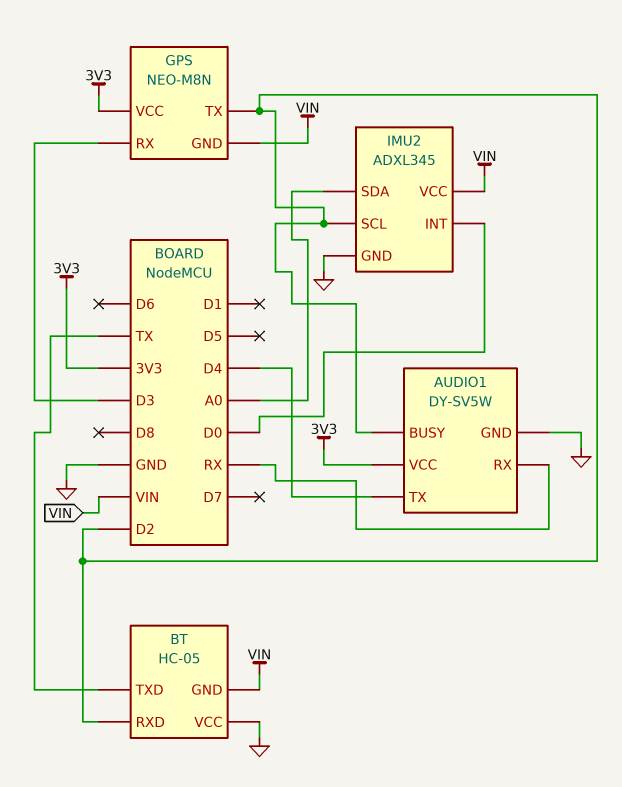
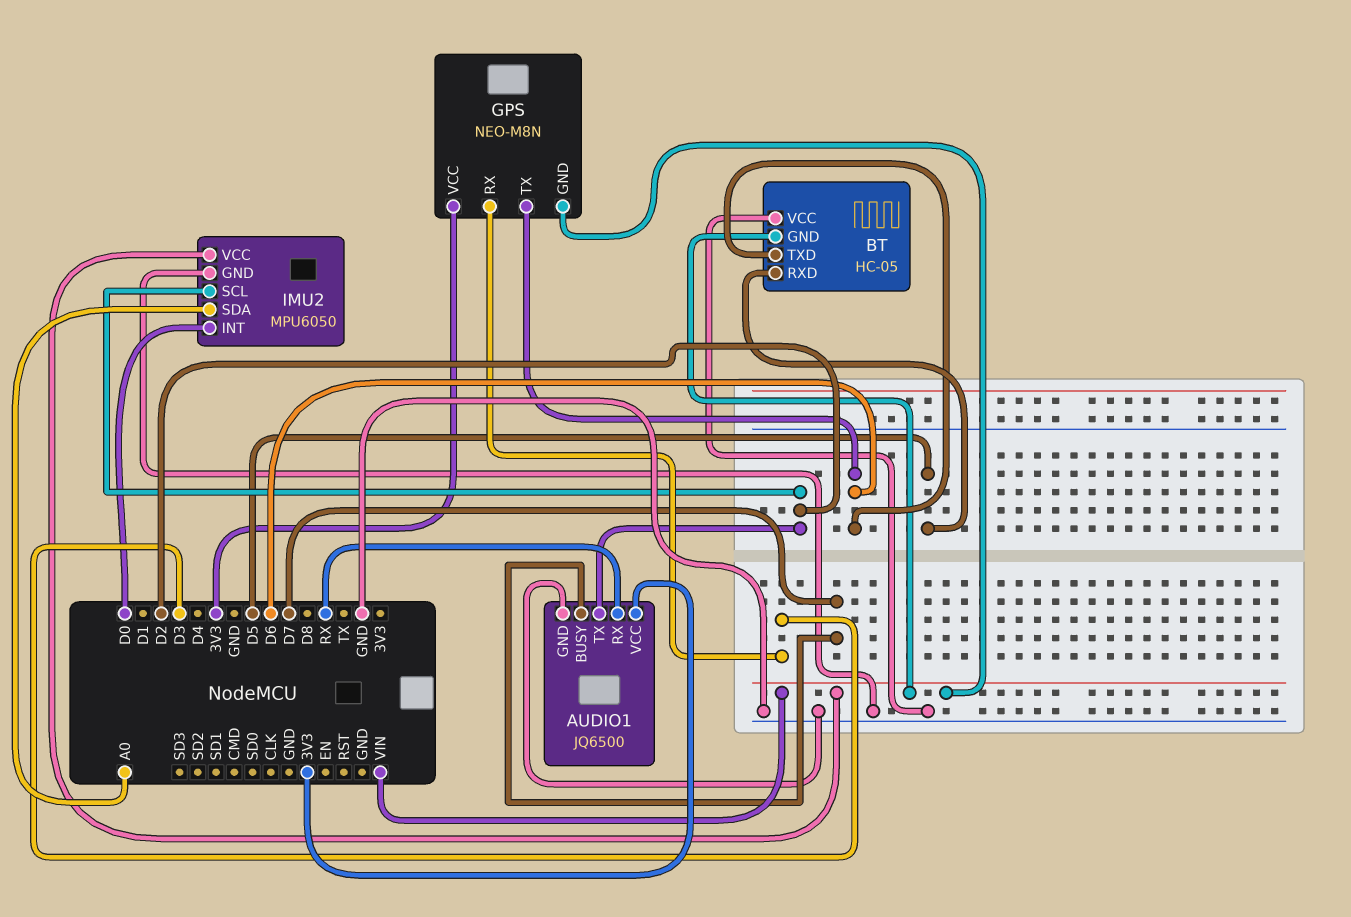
AUDIO1: DY-SV5W -> JQ6500
AUDIO1 pin BUSY: D2 -> D7
AUDIO1 pin TX: D4 -> D2
BT pin RXD: D2 -> D5
BT pin TXD: TX -> D6
GPS pin TX: D2 -> D6
IMU2: ADXL345 -> MPU6050

